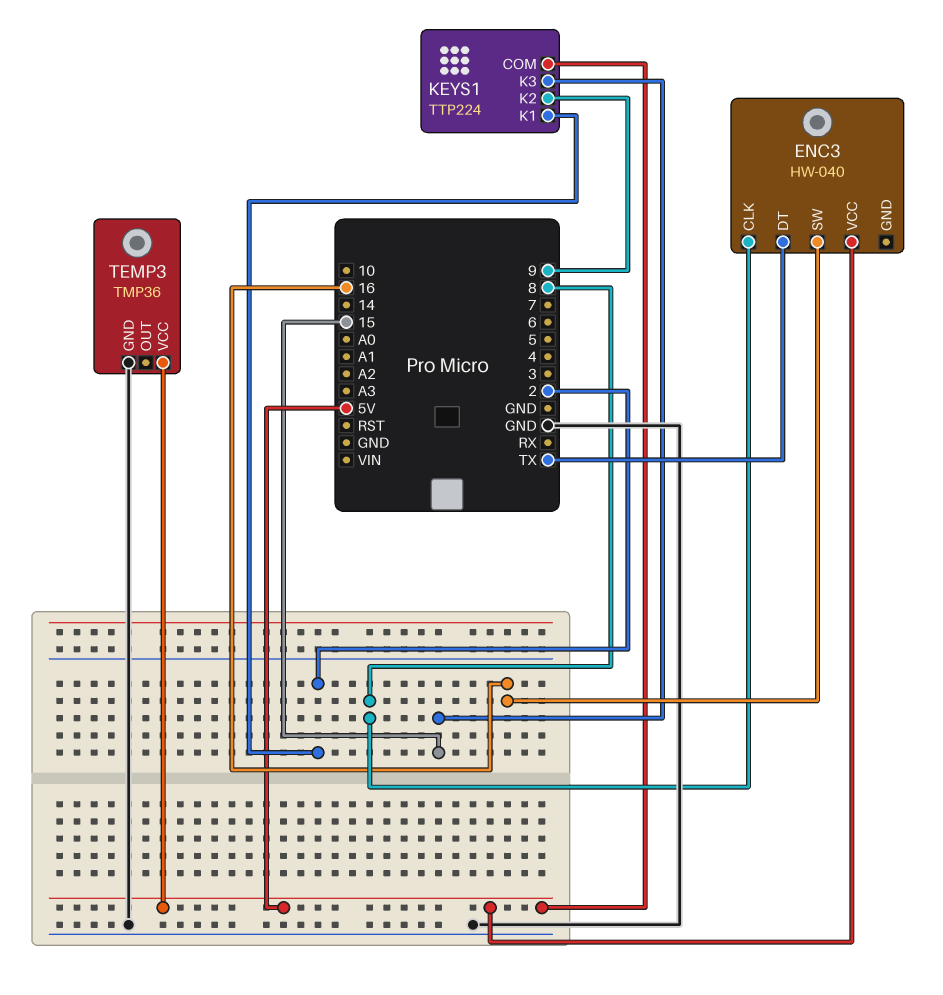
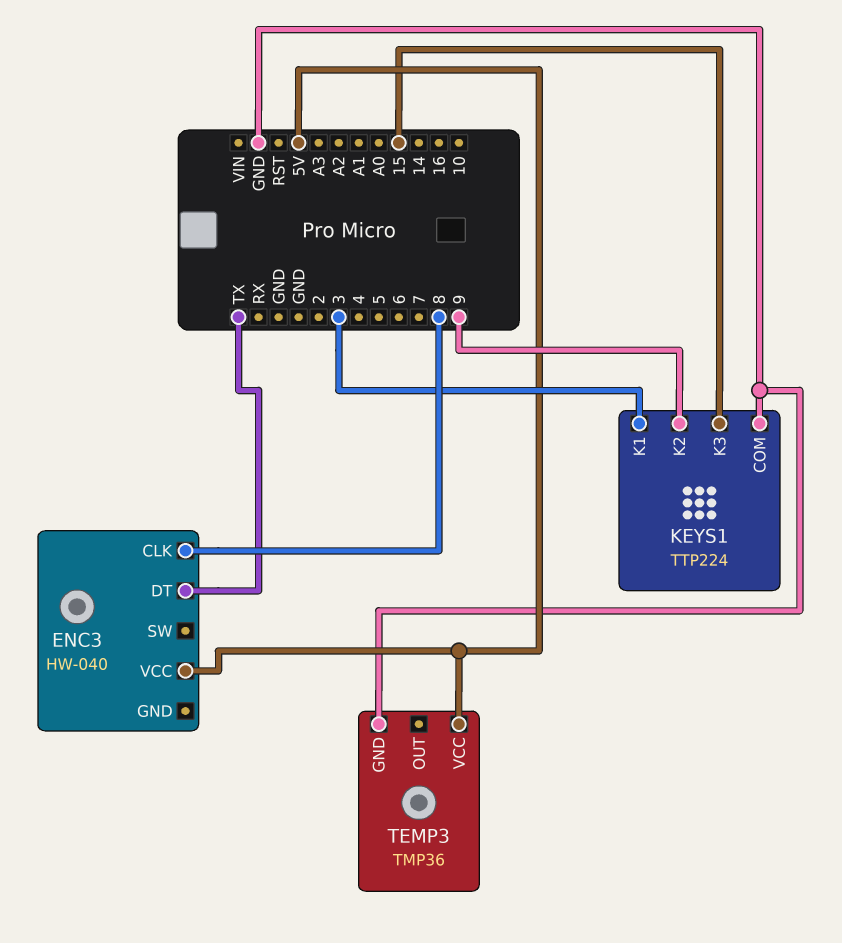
ENC3 pin SW: 16 -> none
KEYS1 pin COM: 5V -> GND
KEYS1 pin K1: 2 -> 3

